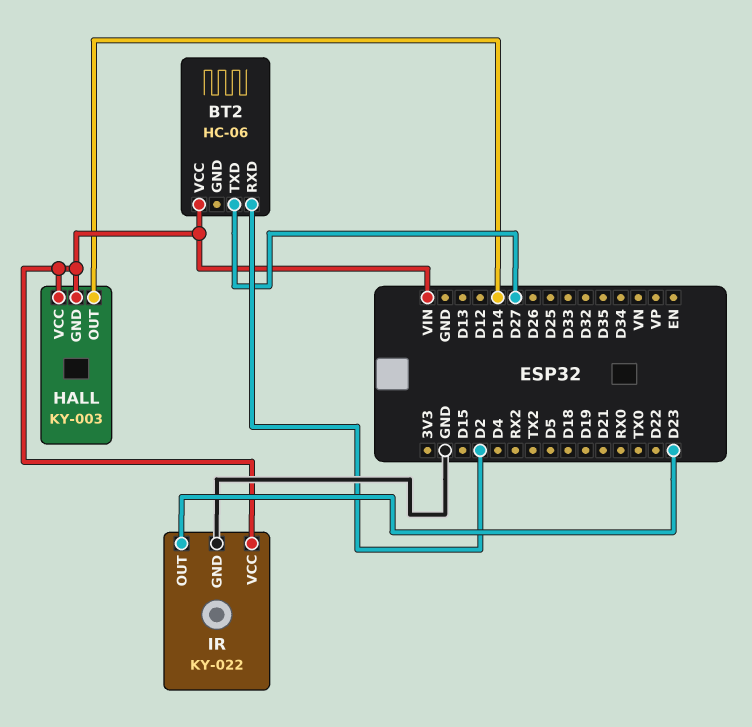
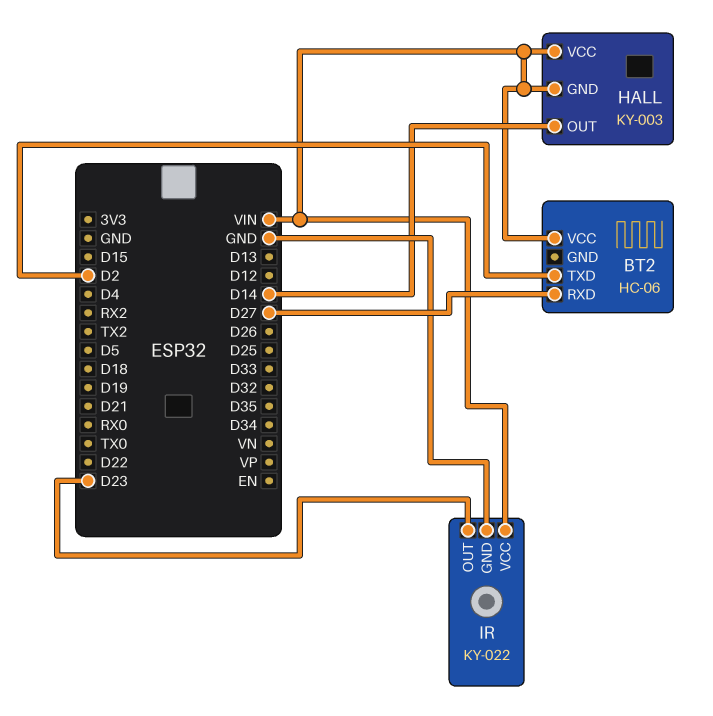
BT2 pin RXD: D2 -> D27
BT2 pin TXD: D27 -> D2

